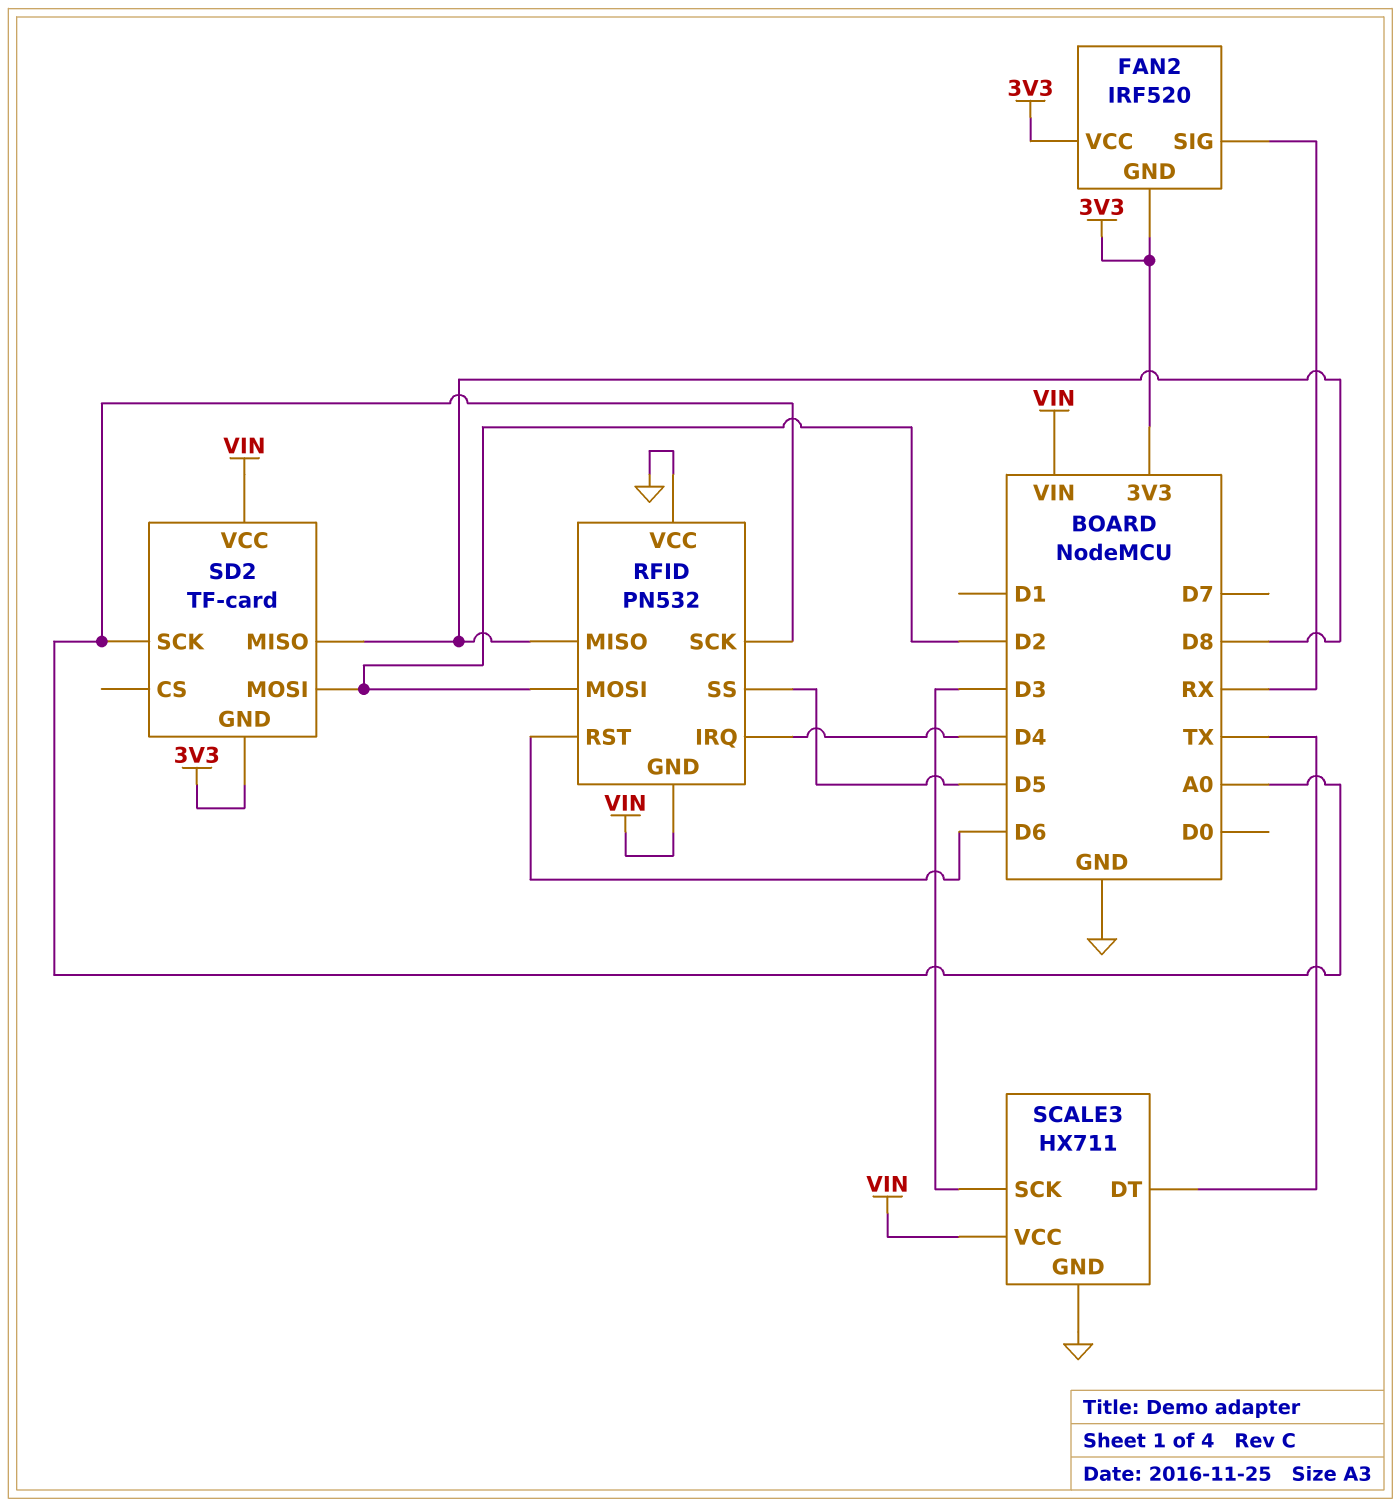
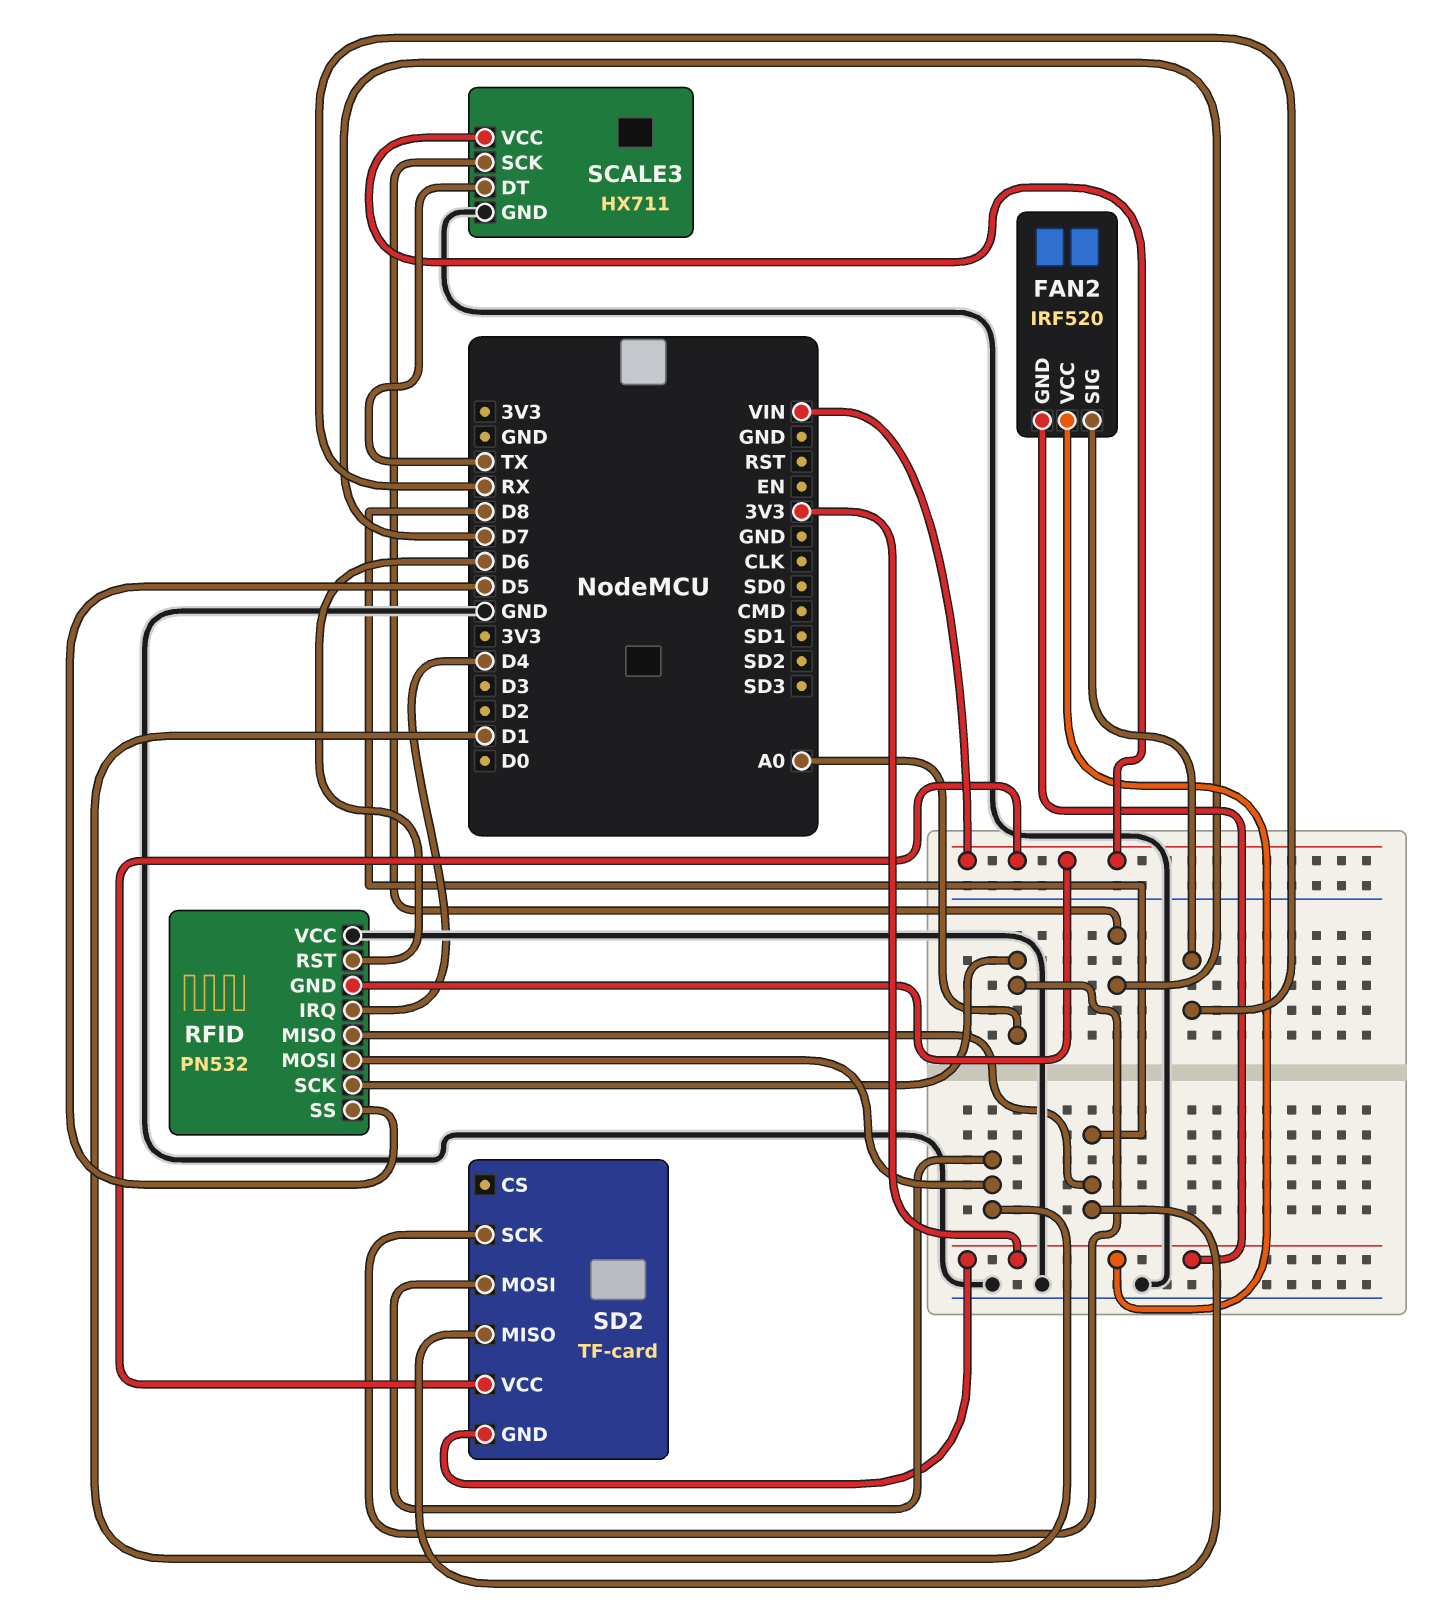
RFID pin MOSI: D2 -> D1
SCALE3 pin SCK: D3 -> D7
SD2 pin MOSI: D2 -> D1

